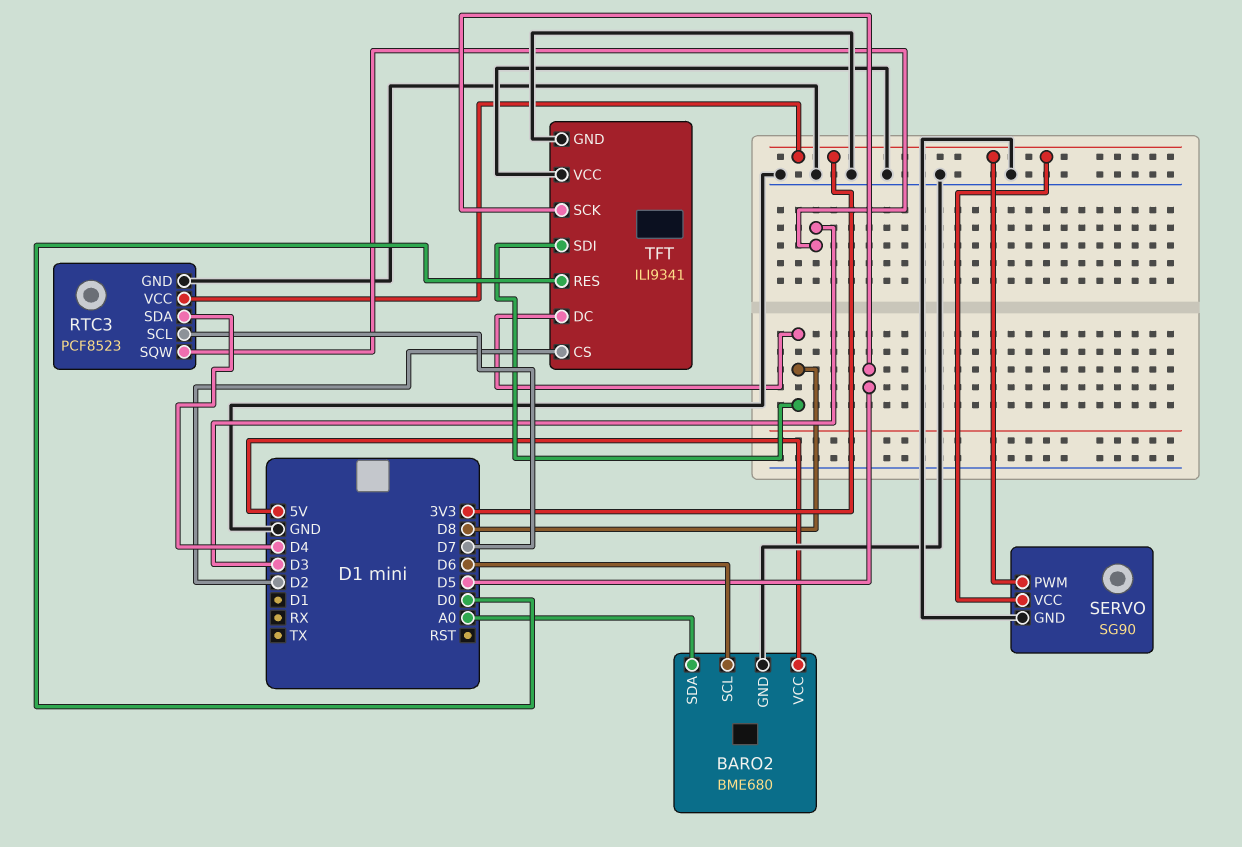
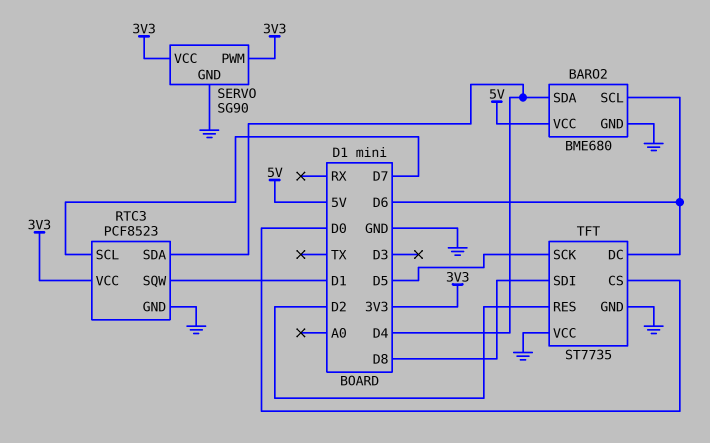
BARO2 pin SDA: A0 -> D4
RTC3 pin SQW: D3 -> D1
TFT: ILI9341 -> ST7735
TFT pin CS: D2 -> D0
TFT pin DC: D8 -> D6
TFT pin RES: D0 -> D2

